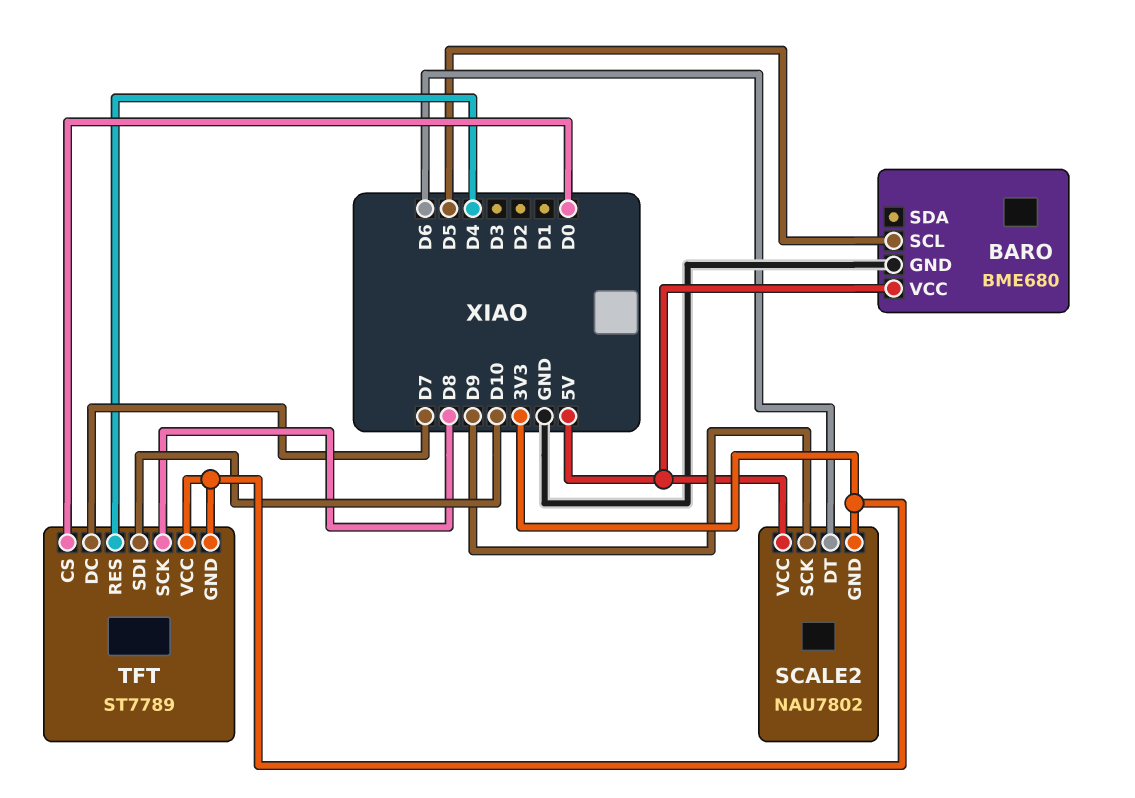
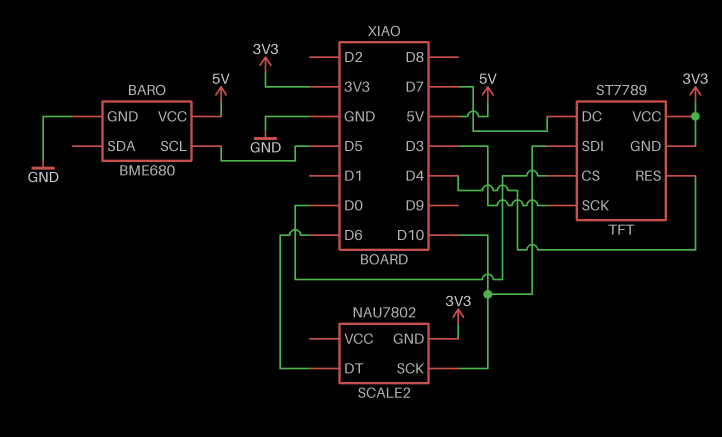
SCALE2 pin SCK: D9 -> D10
SCALE2 pin VCC: 5V -> none
TFT pin SCK: D8 -> D3

